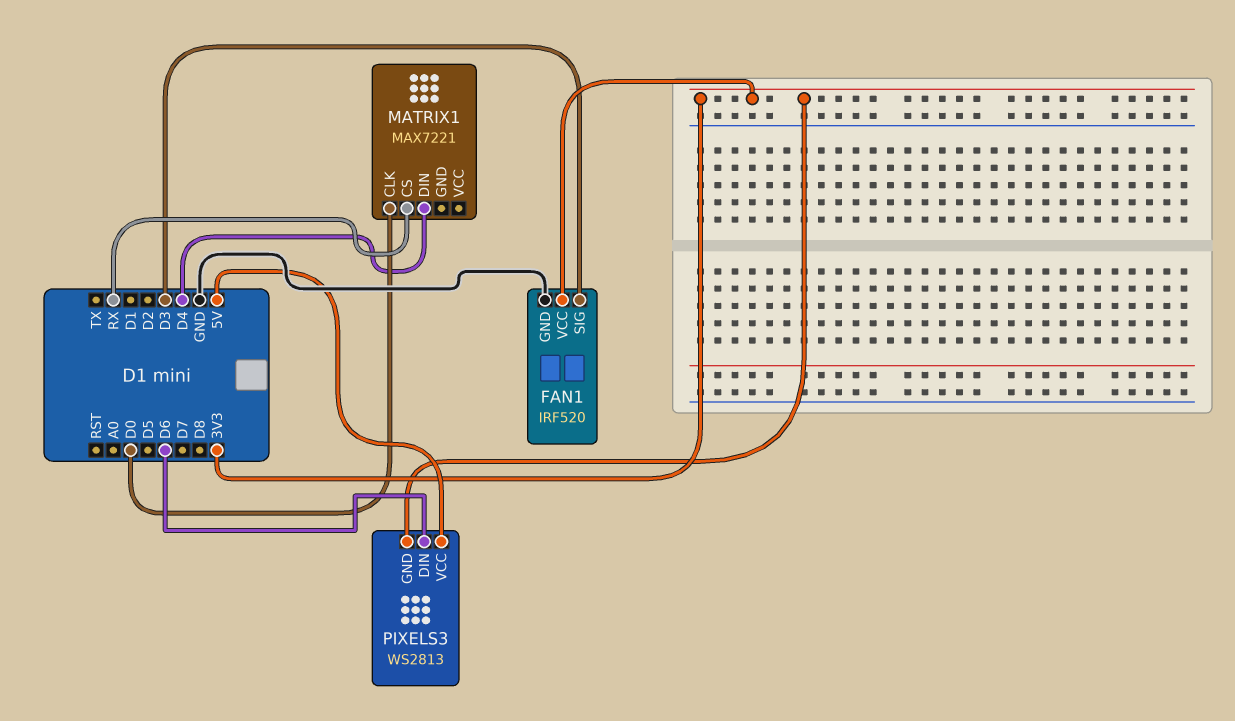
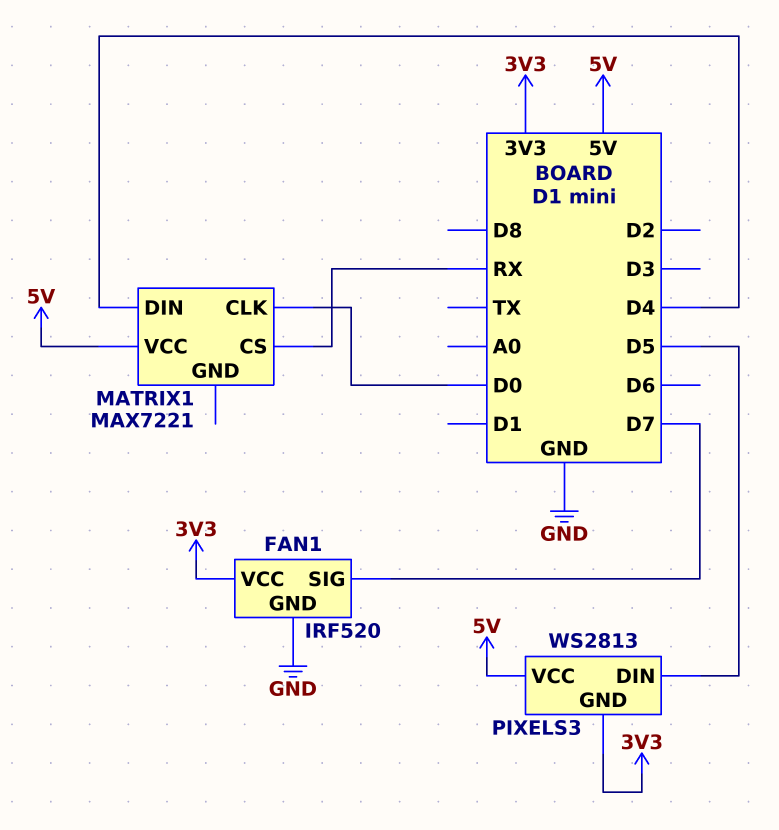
FAN1 pin SIG: D3 -> D7
MATRIX1 pin VCC: none -> 5V
PIXELS3 pin DIN: D6 -> D5

